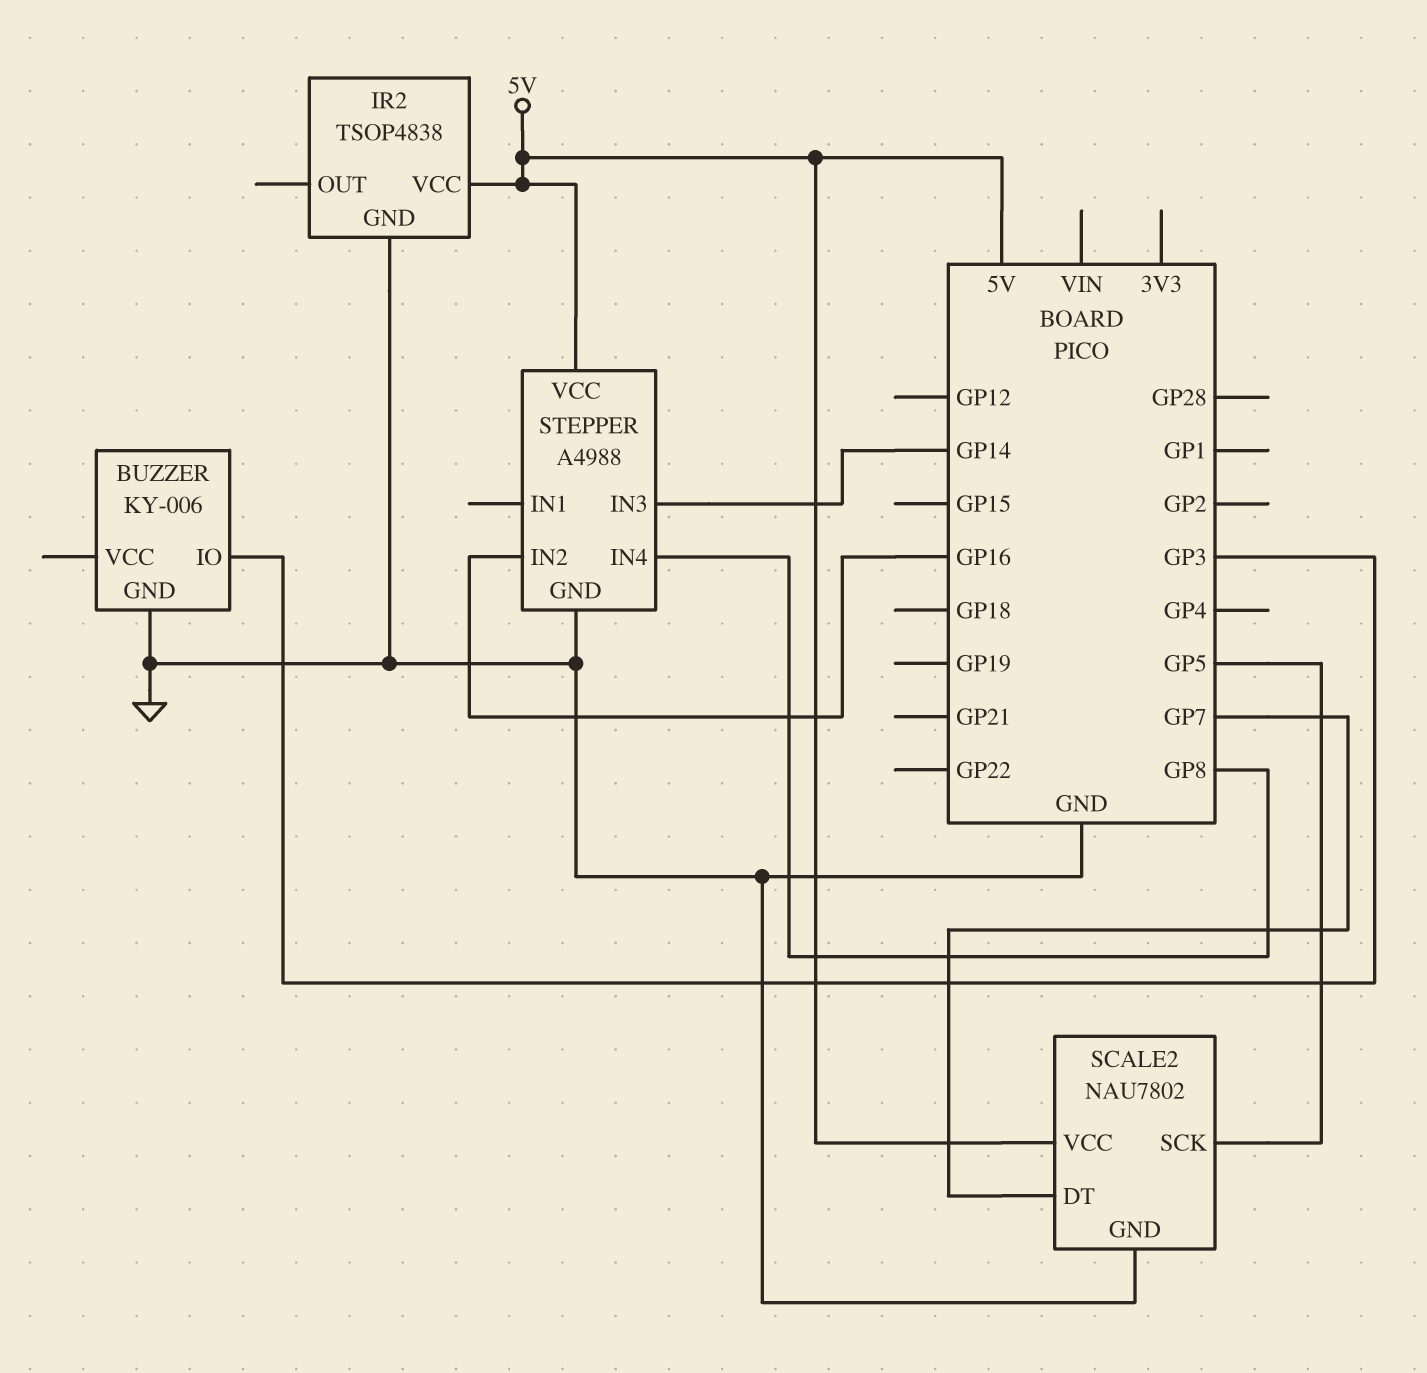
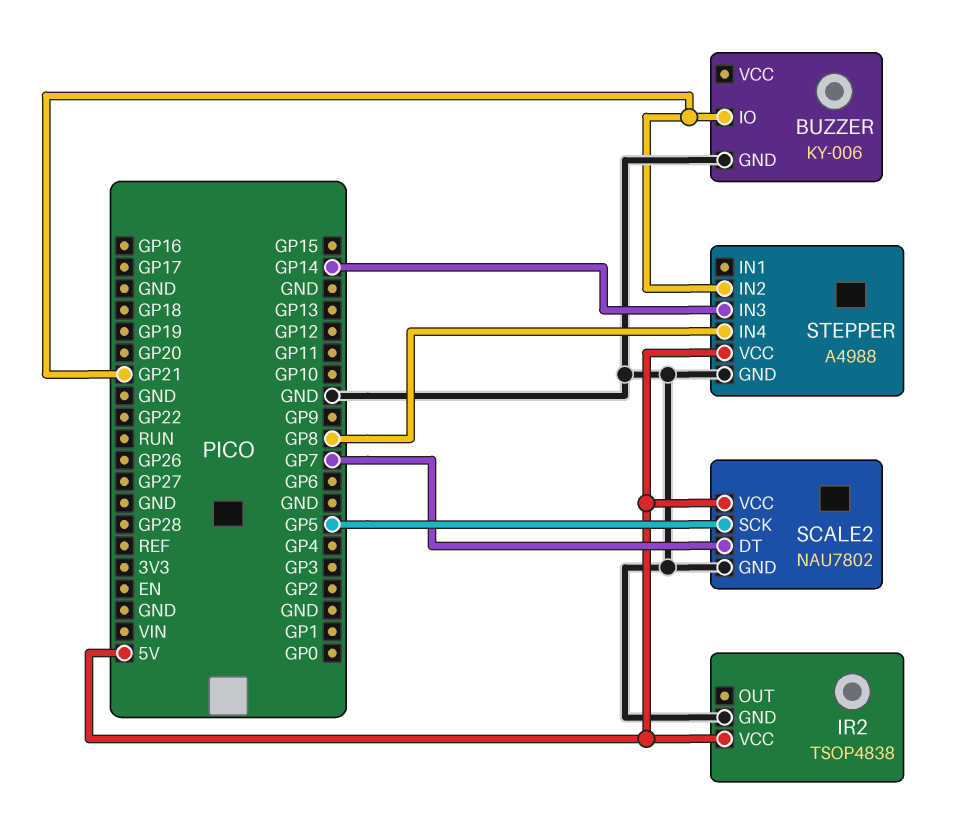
BUZZER pin IO: GP3 -> GP21
STEPPER pin IN2: GP16 -> GP21

